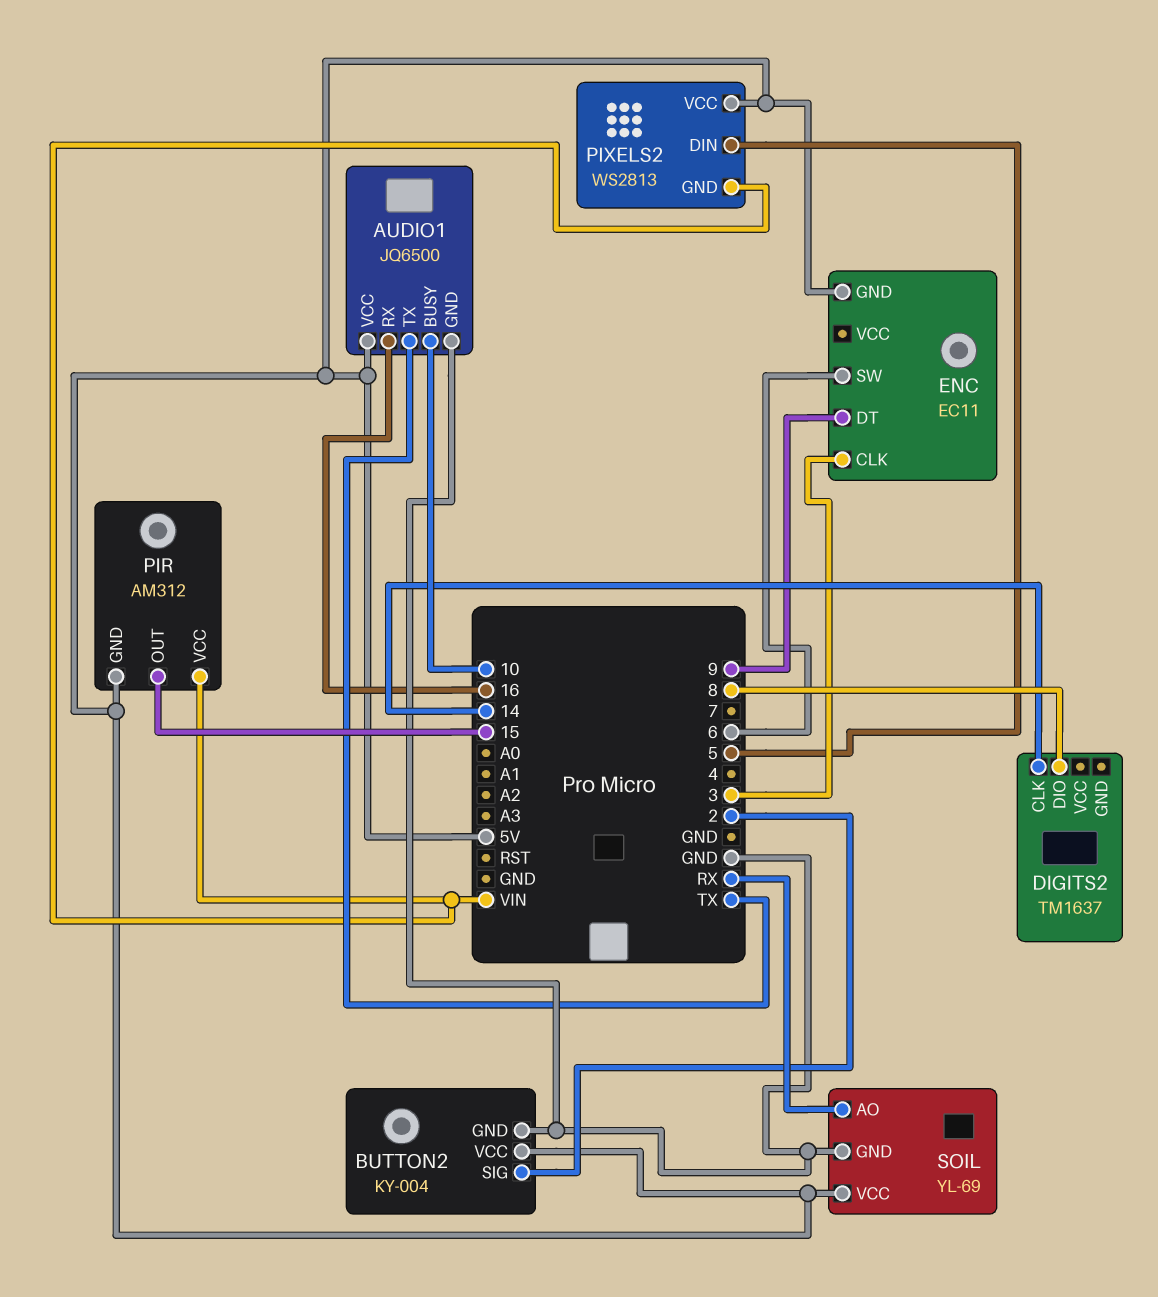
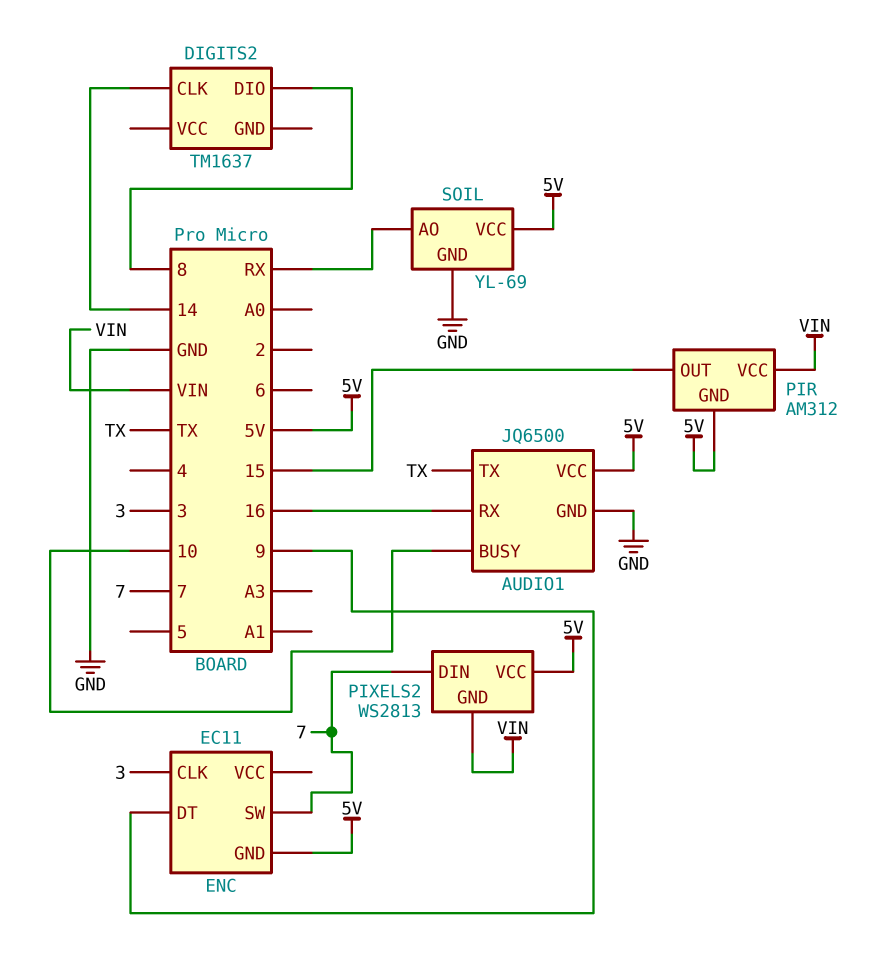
BUTTON2: KY-004 -> none
BUTTON2 pin GND: GND -> none
BUTTON2 pin SIG: 2 -> none
BUTTON2 pin VCC: 5V -> none
ENC pin SW: 6 -> 7
PIXELS2 pin DIN: 5 -> 7

